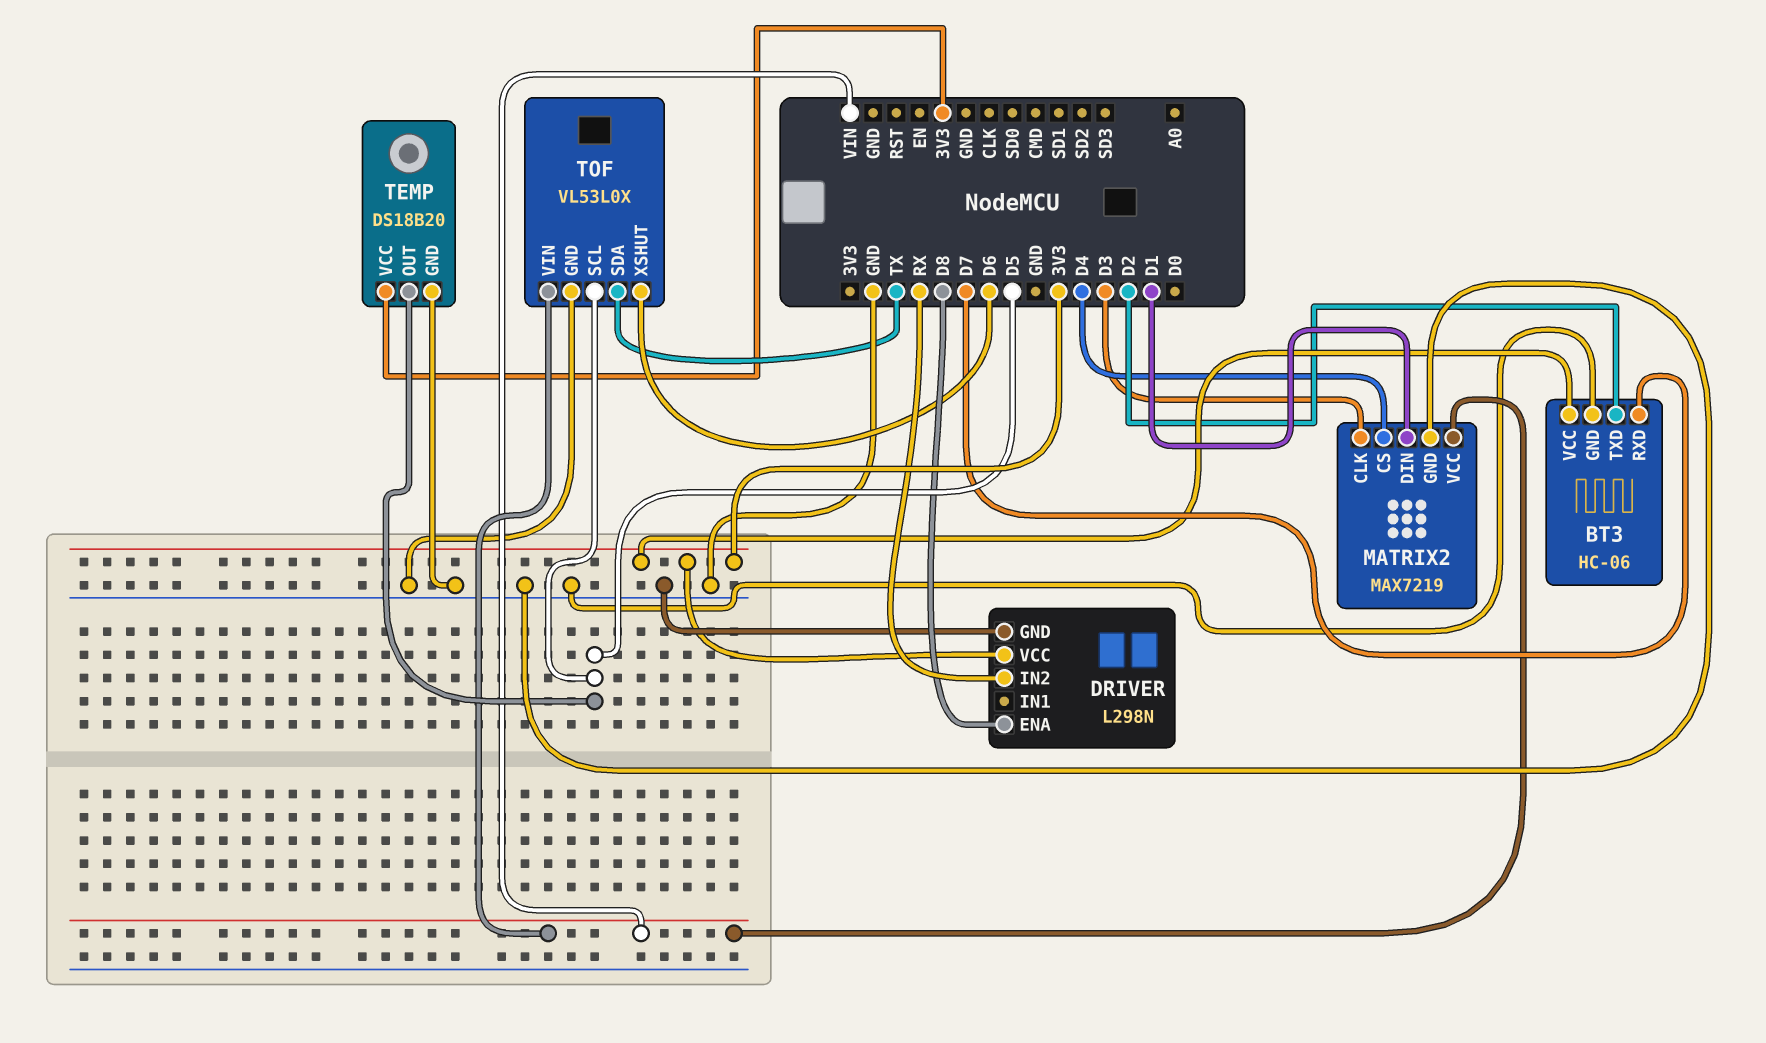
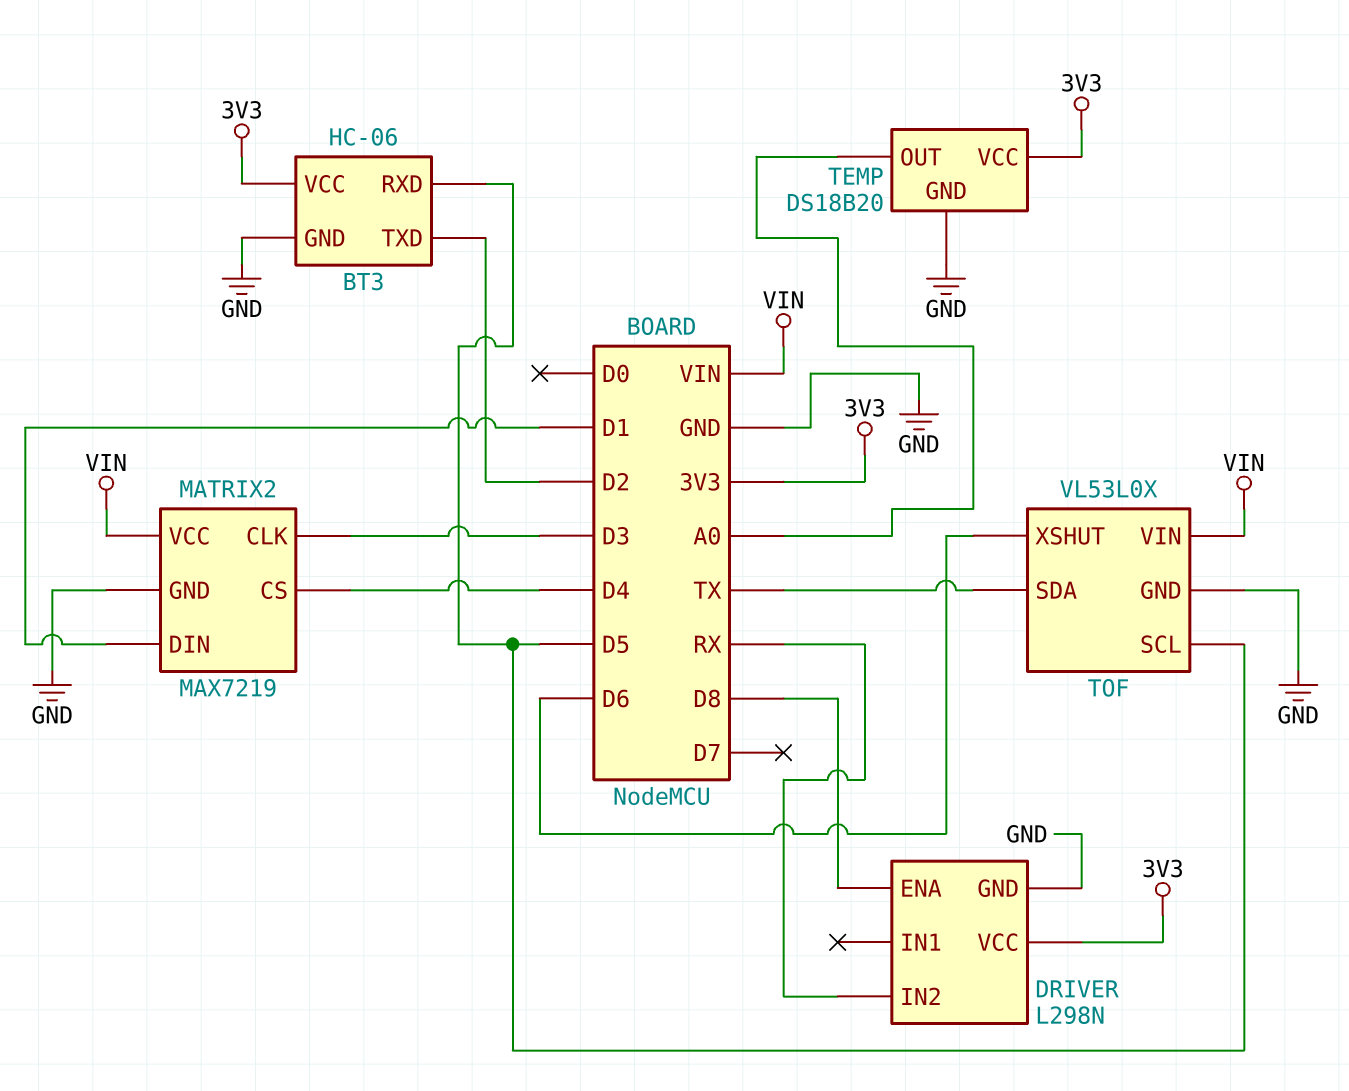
BT3 pin RXD: D7 -> D5
TEMP pin OUT: D5 -> A0

